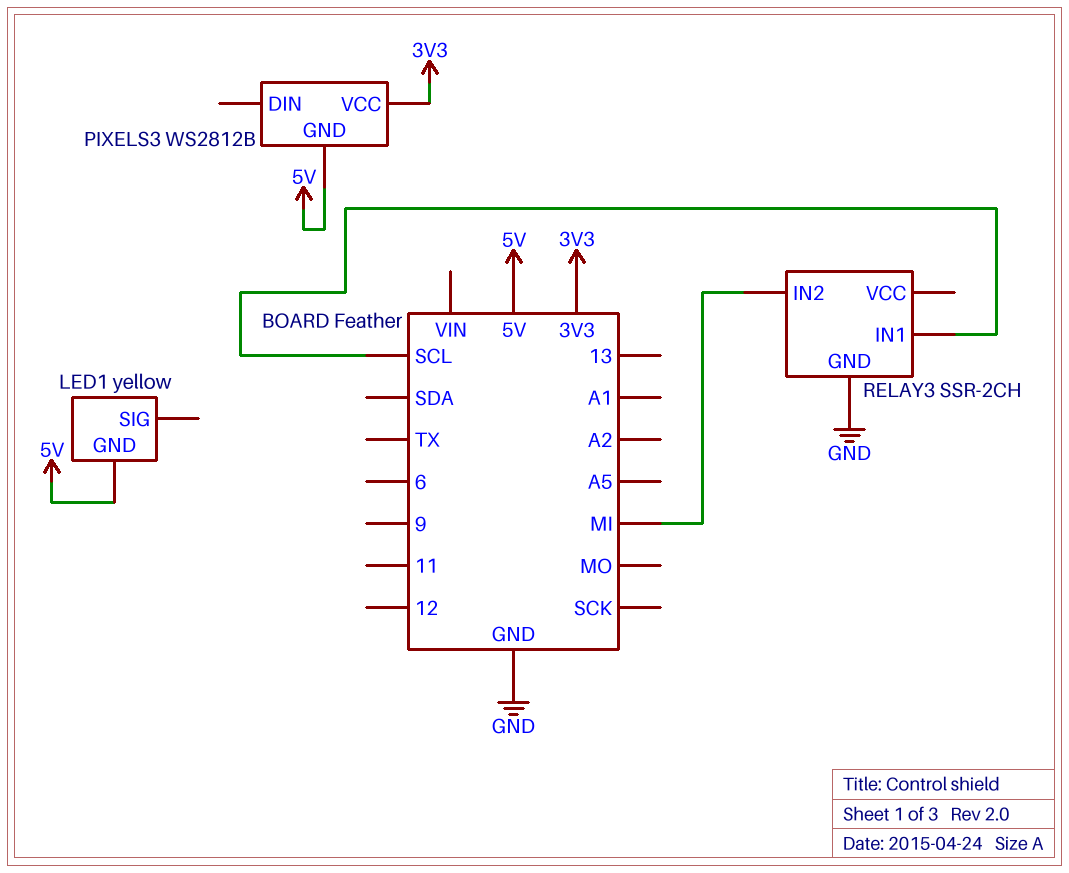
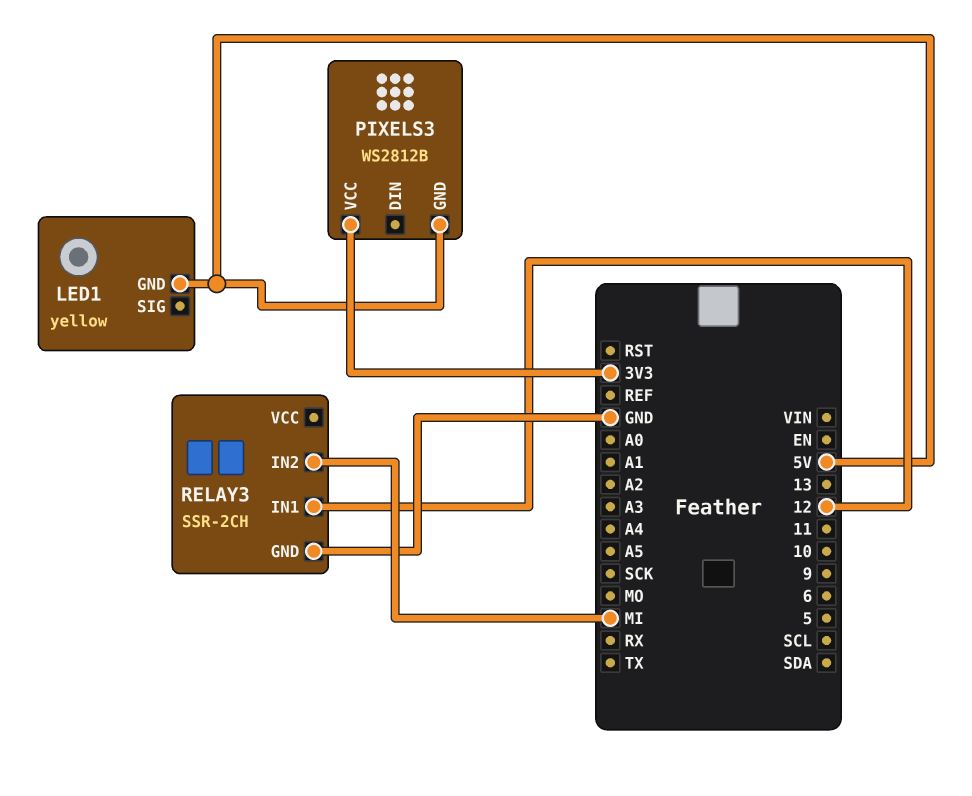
RELAY3 pin IN1: SCL -> 12

